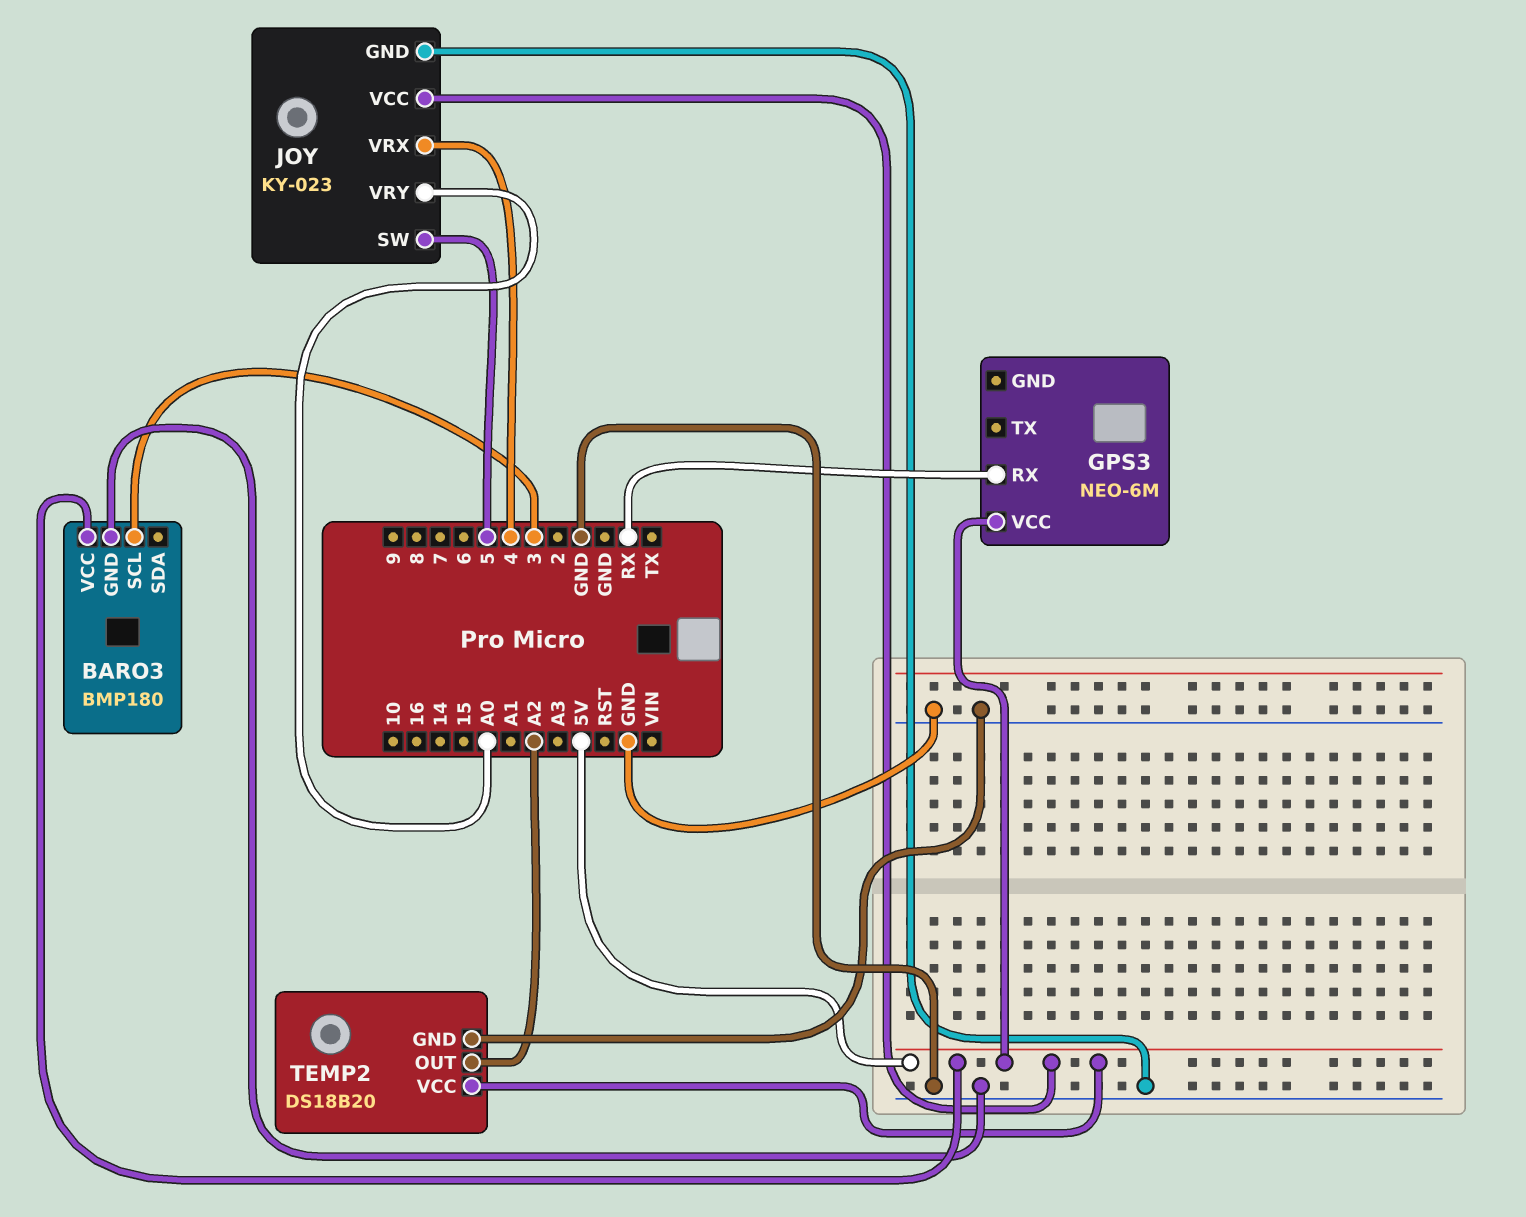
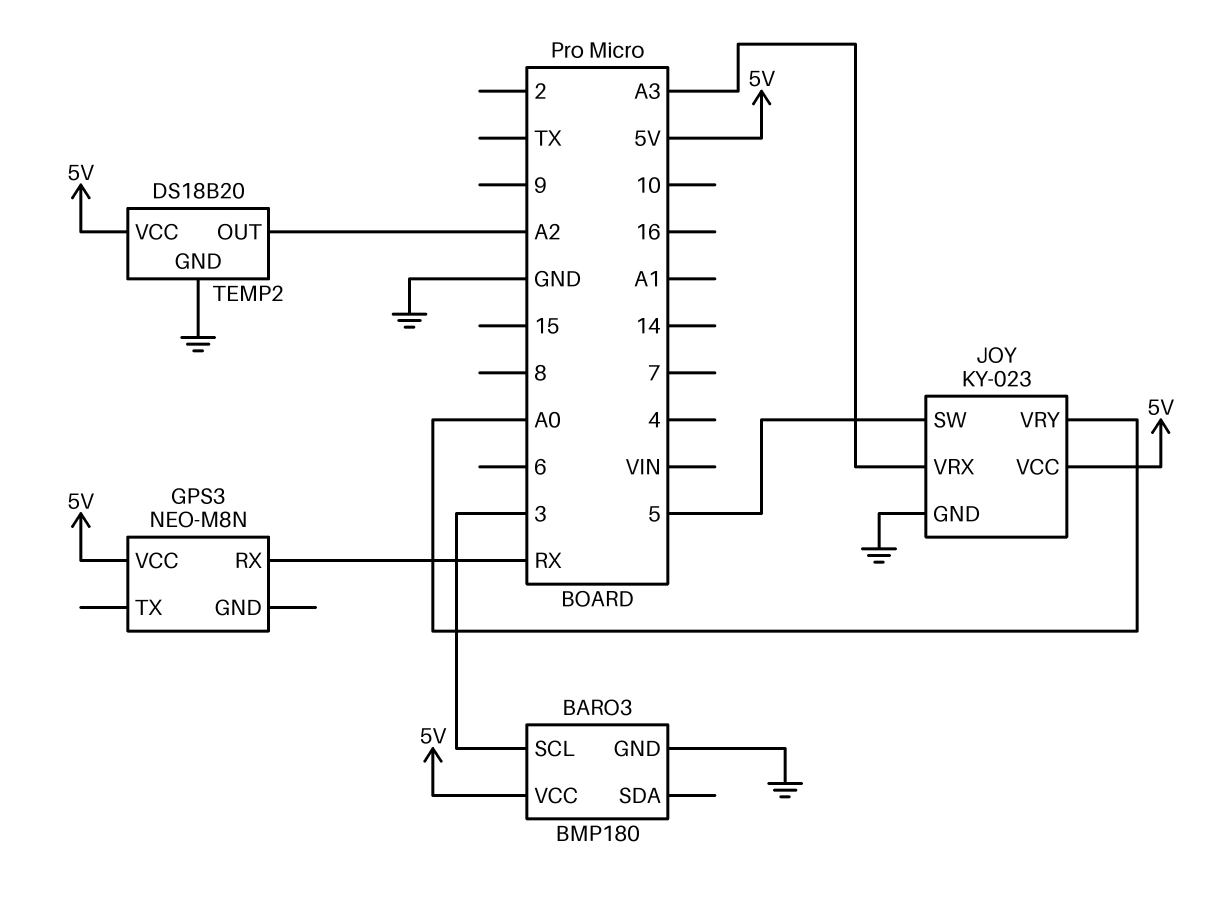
GPS3: NEO-6M -> NEO-M8N
JOY pin VRX: 4 -> A3

